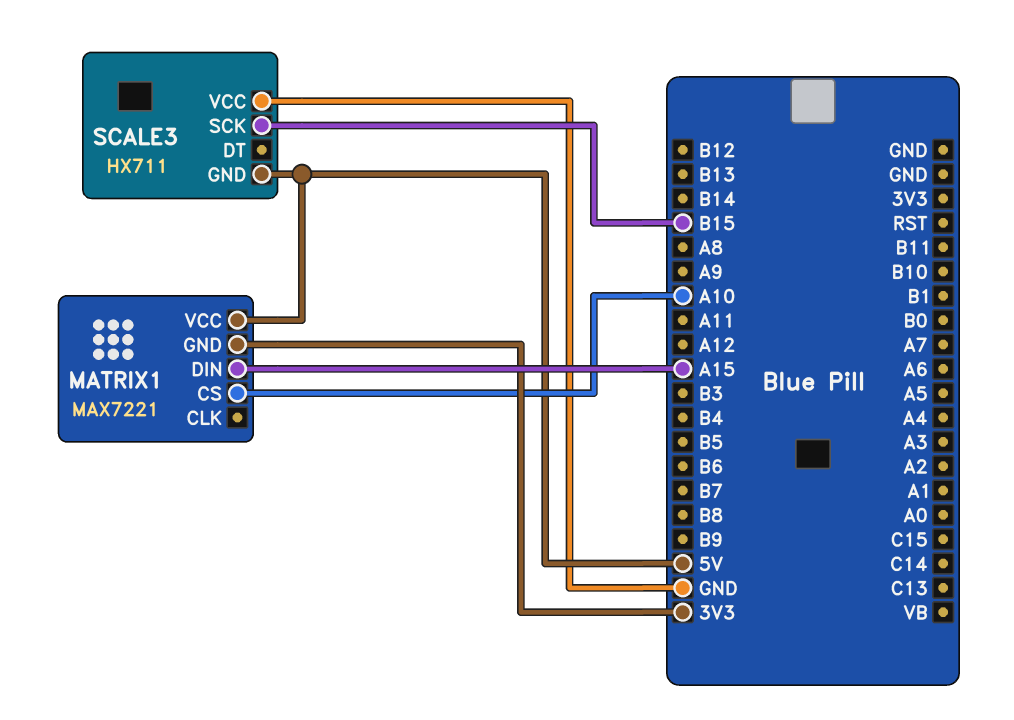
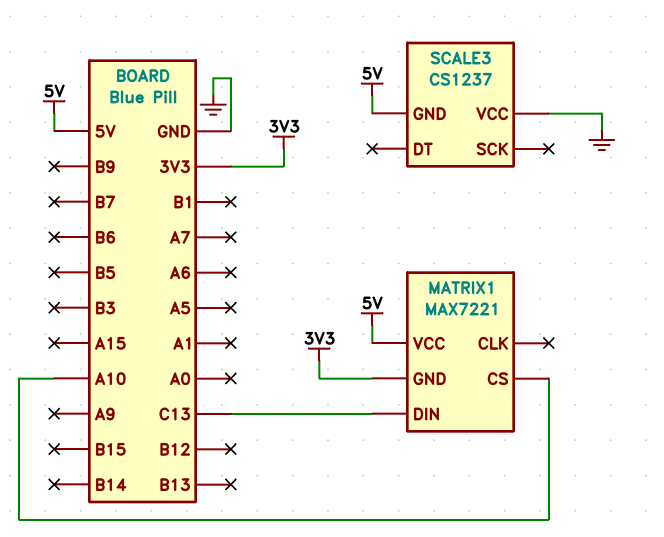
MATRIX1 pin DIN: A15 -> C13
SCALE3: HX711 -> CS1237
SCALE3 pin SCK: B15 -> none

